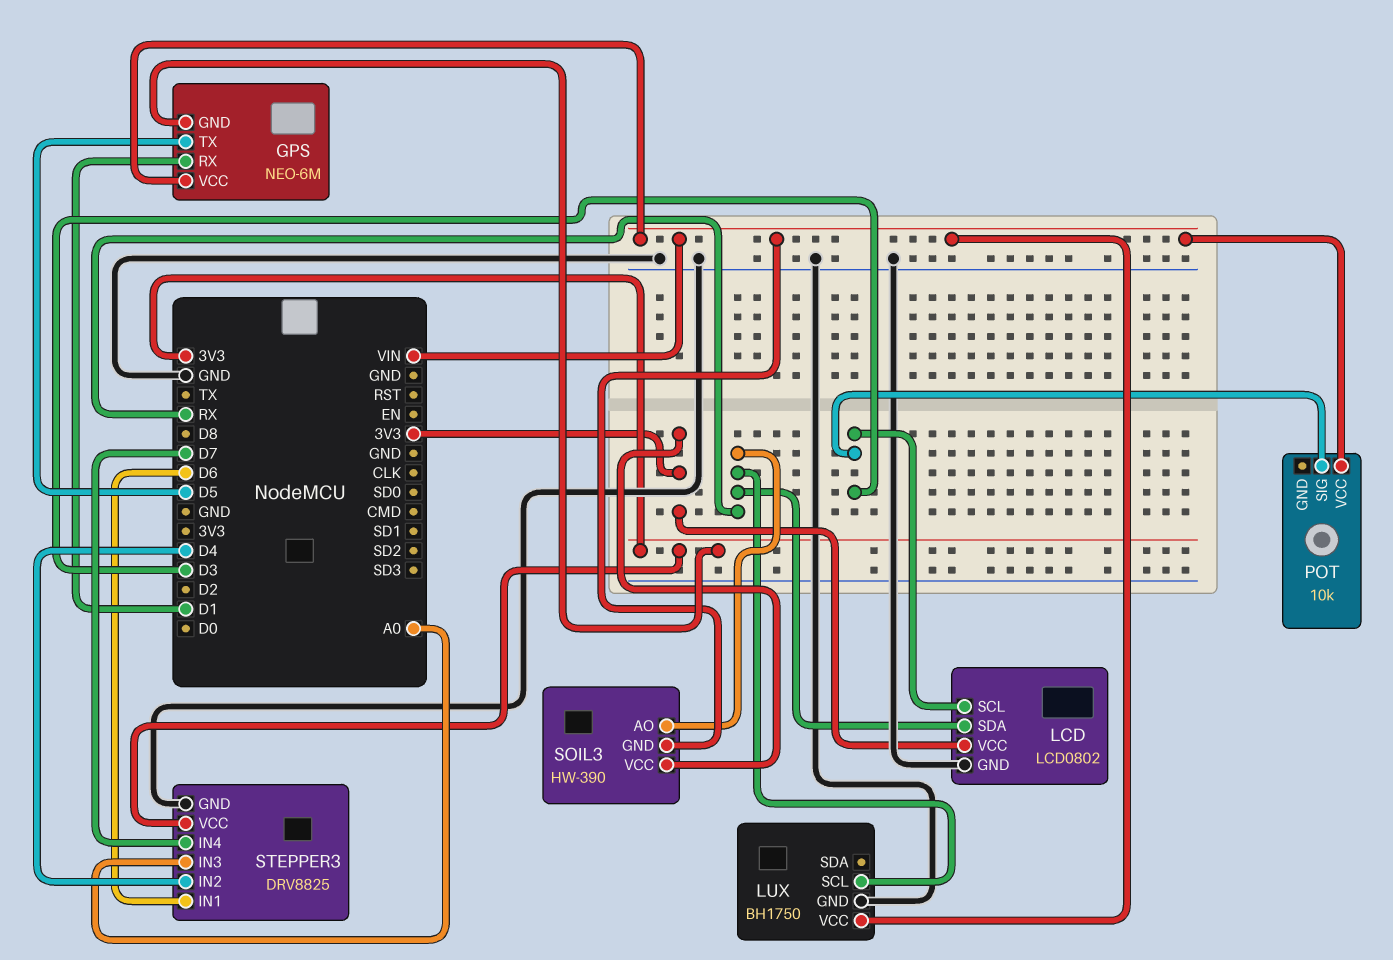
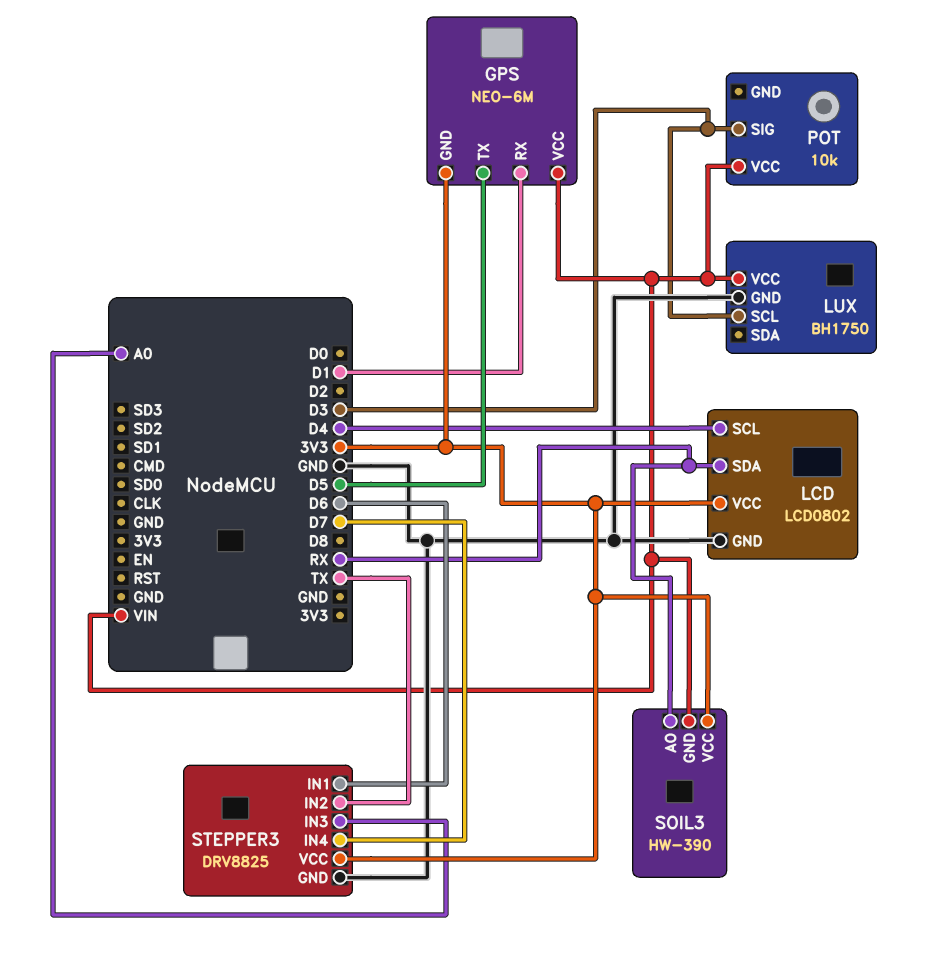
LCD pin SCL: D3 -> D4
LUX pin SCL: RX -> D3
STEPPER3 pin IN2: D4 -> TX

